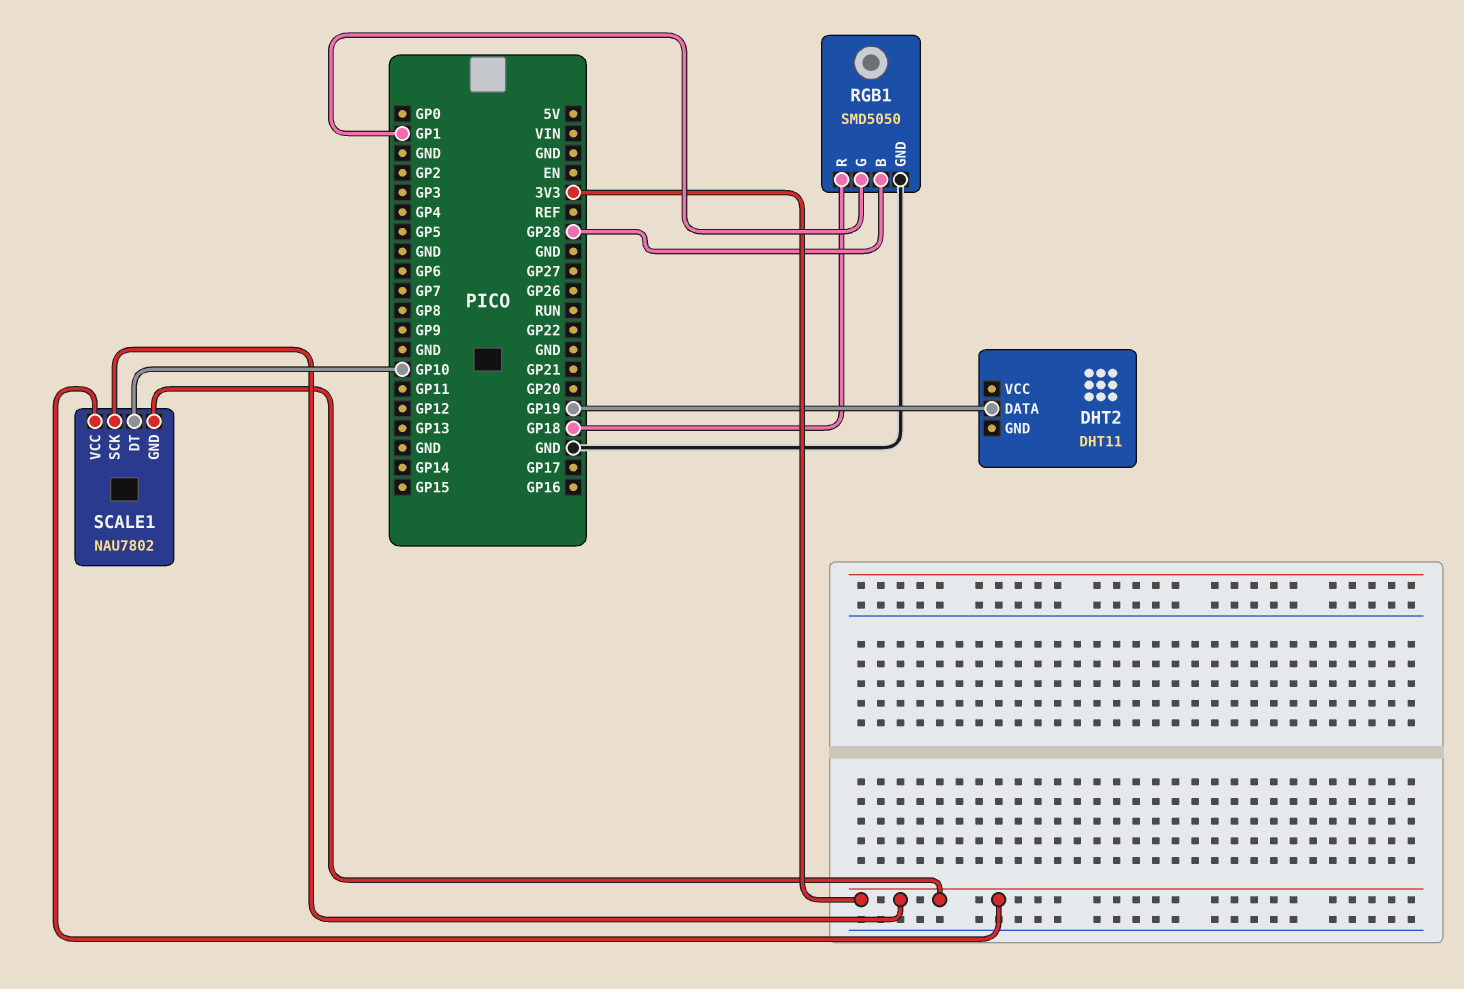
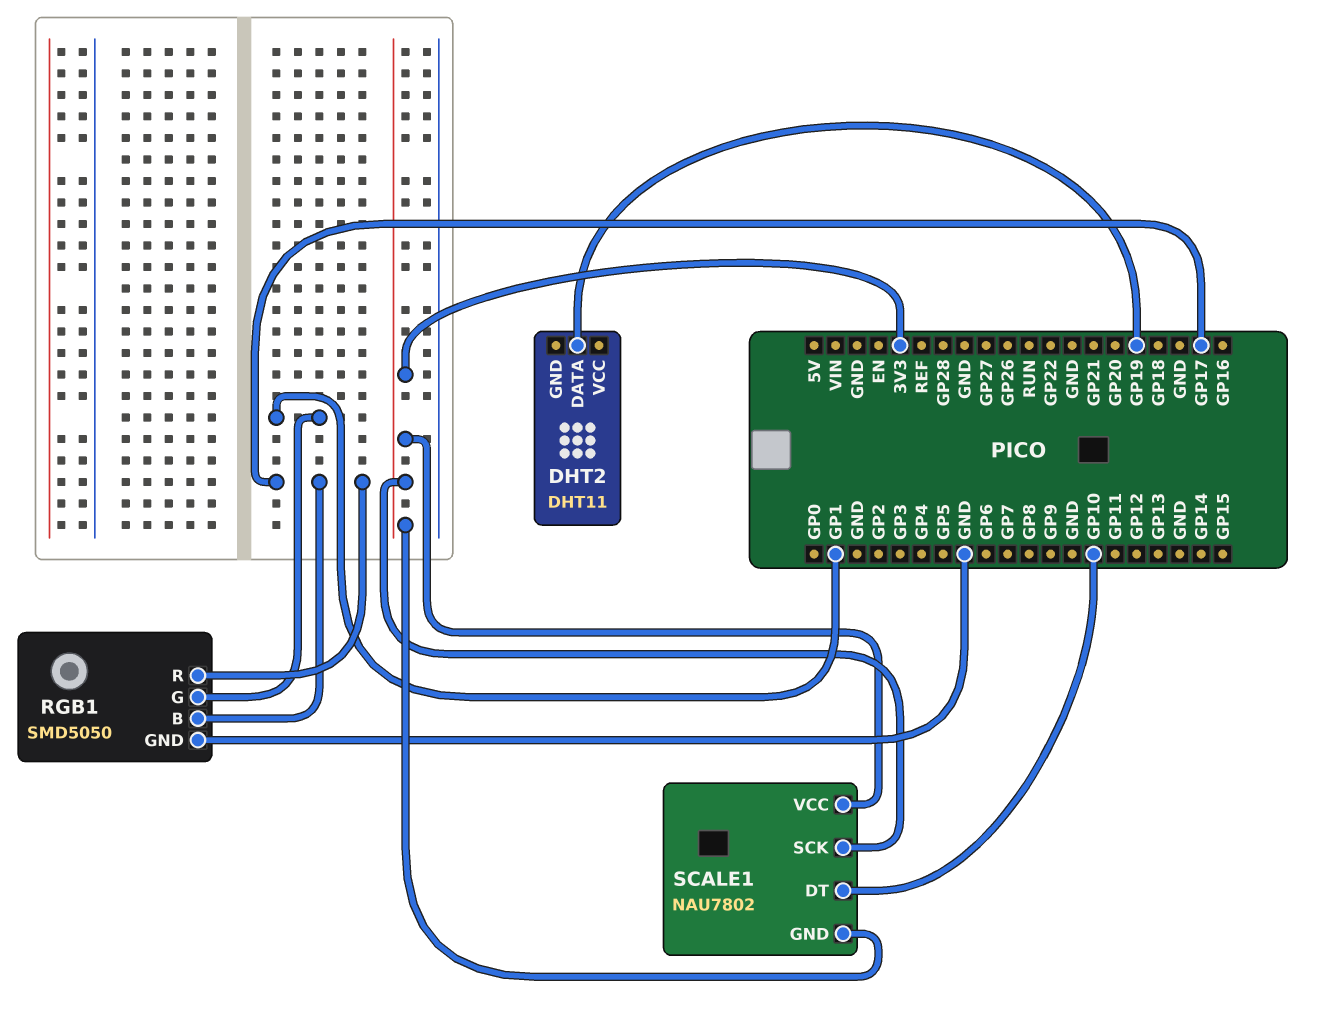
RGB1 pin B: GP28 -> GP17
RGB1 pin R: GP18 -> GP17

